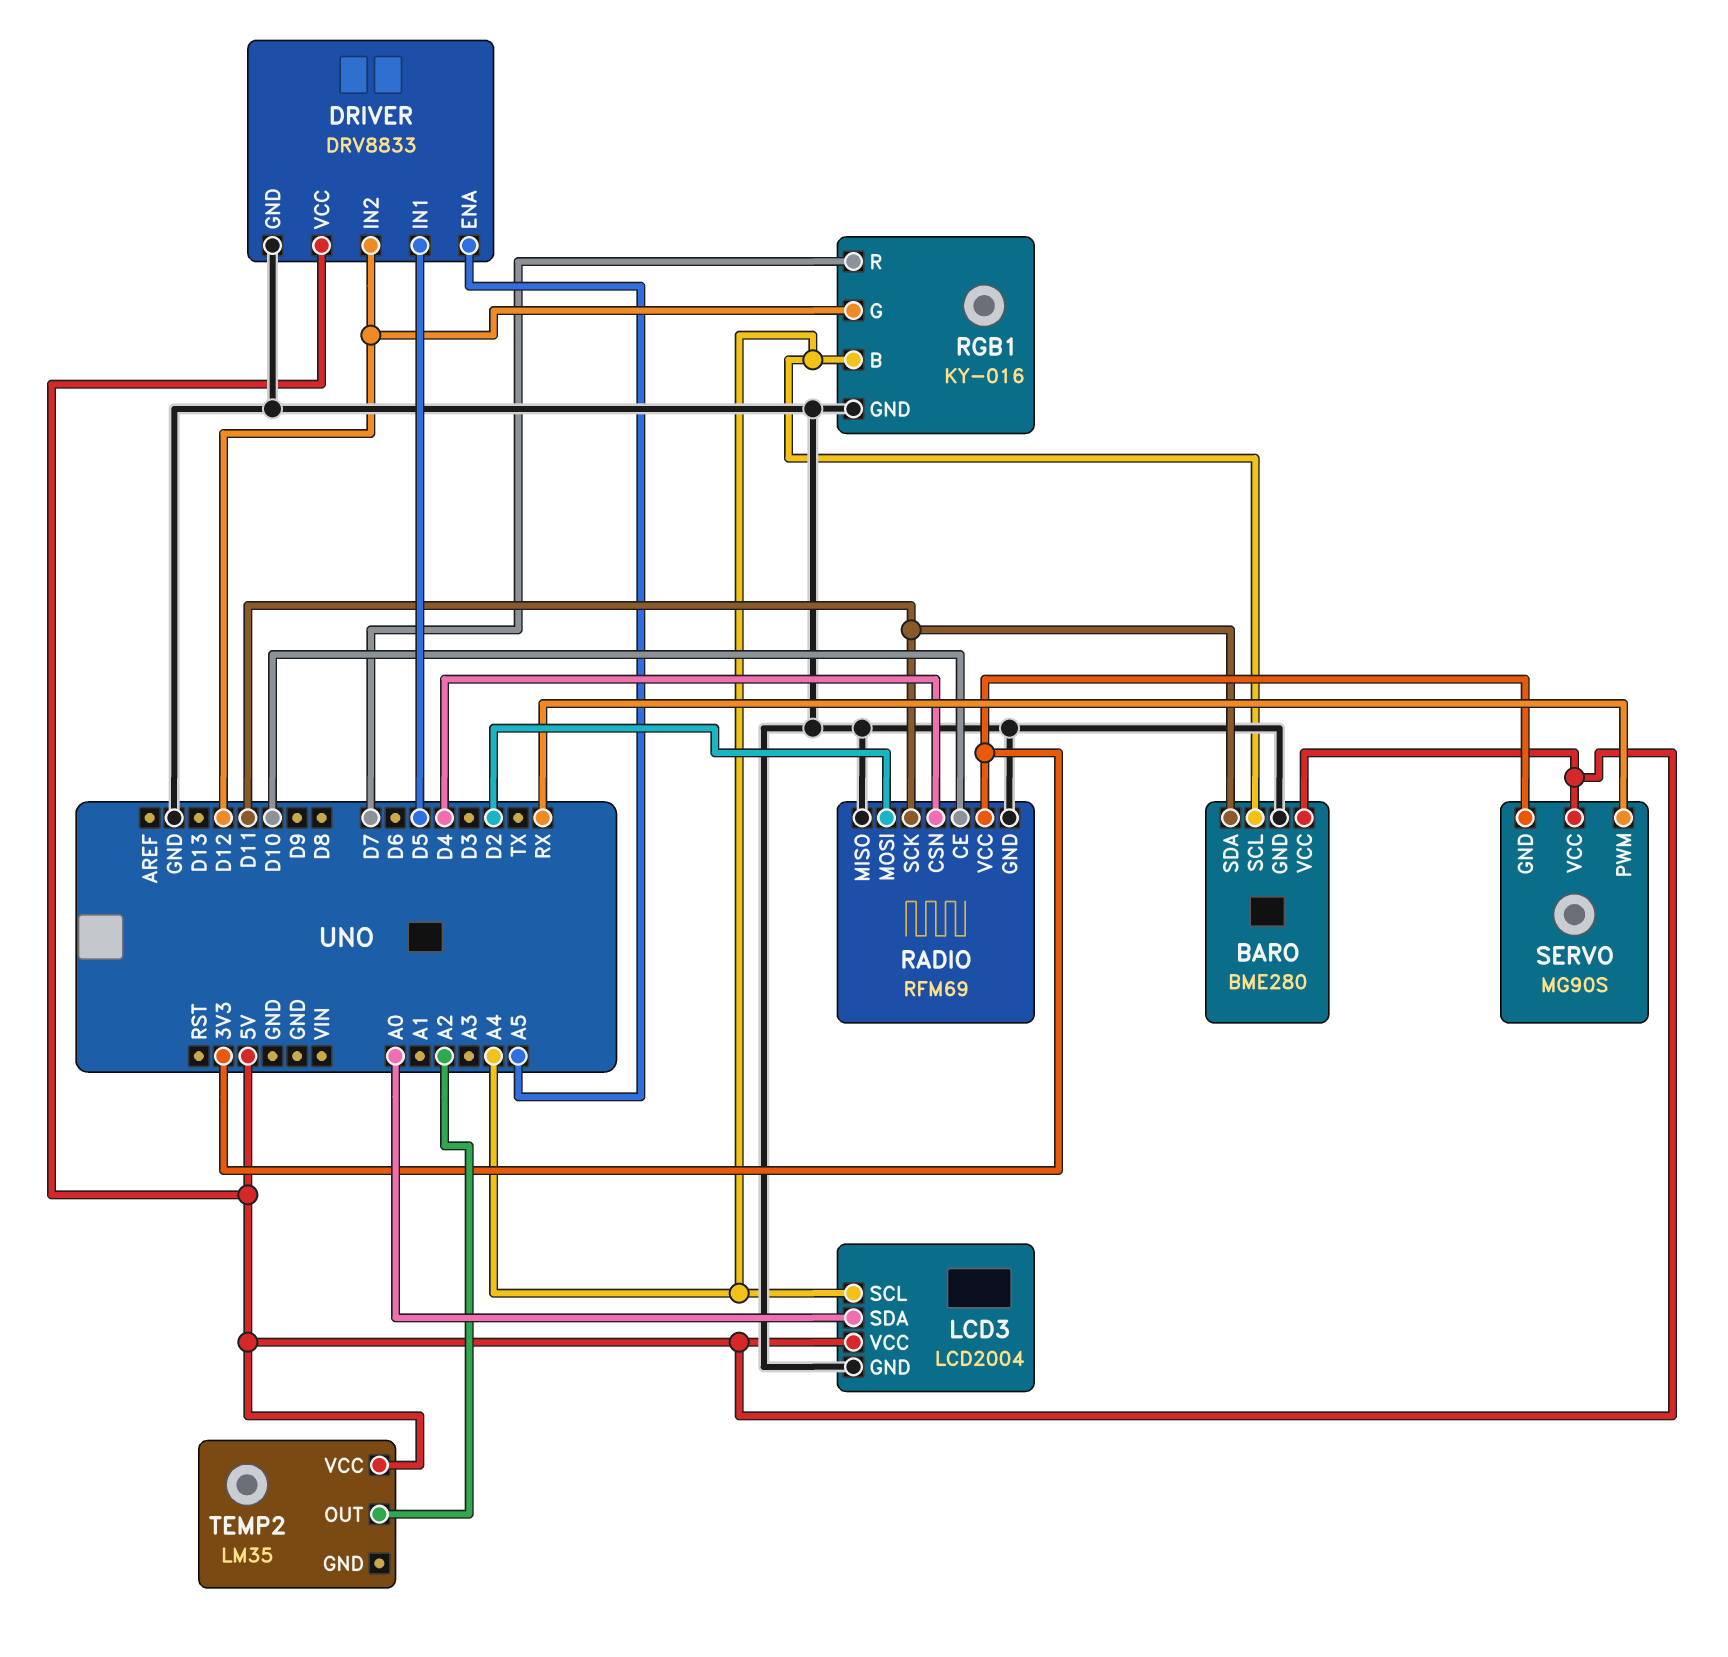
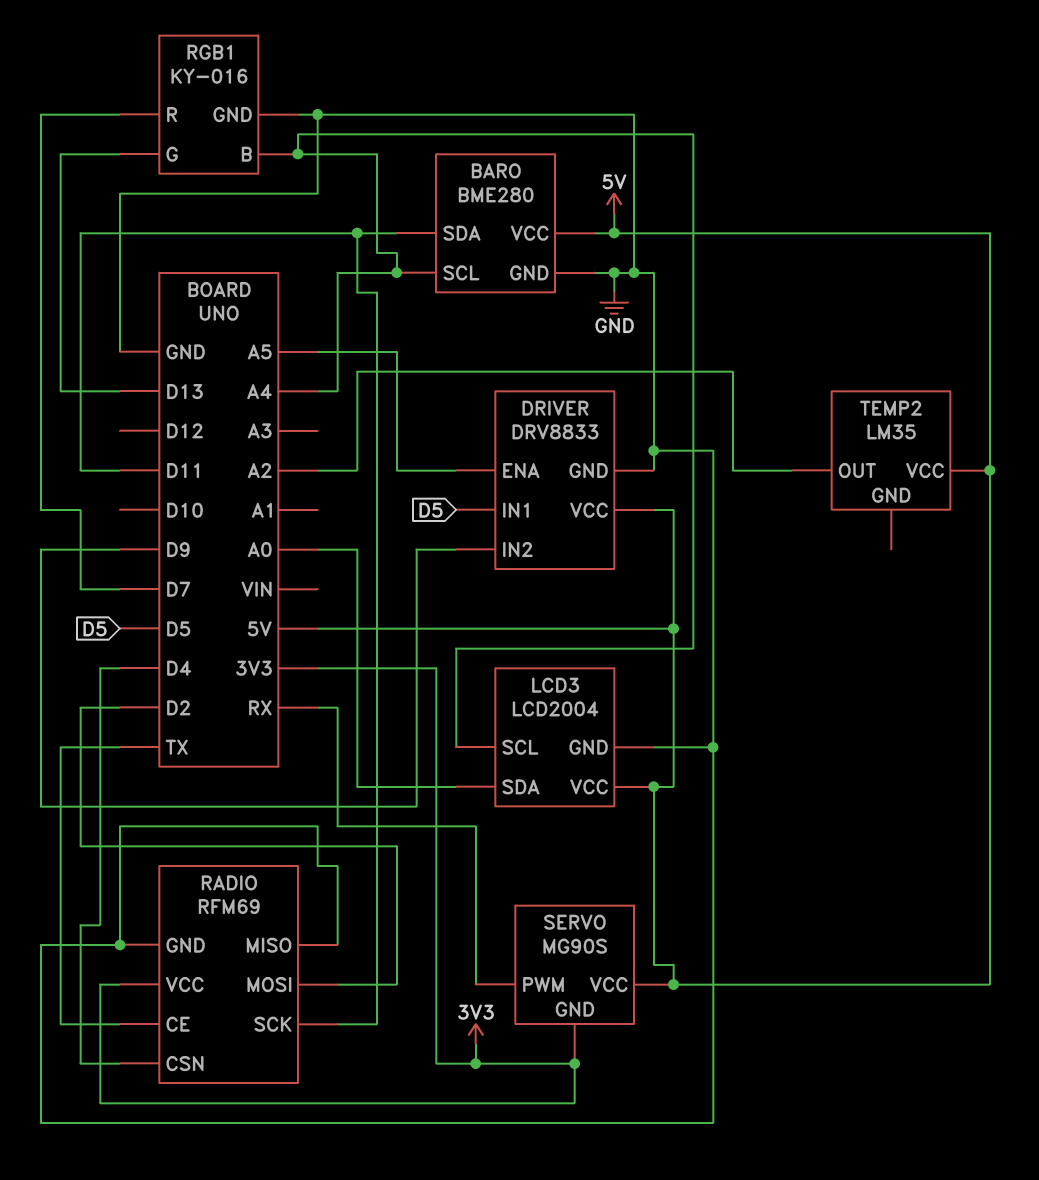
DRIVER pin IN2: D12 -> D9
RADIO pin CE: D10 -> TX
RGB1 pin G: D12 -> D13

